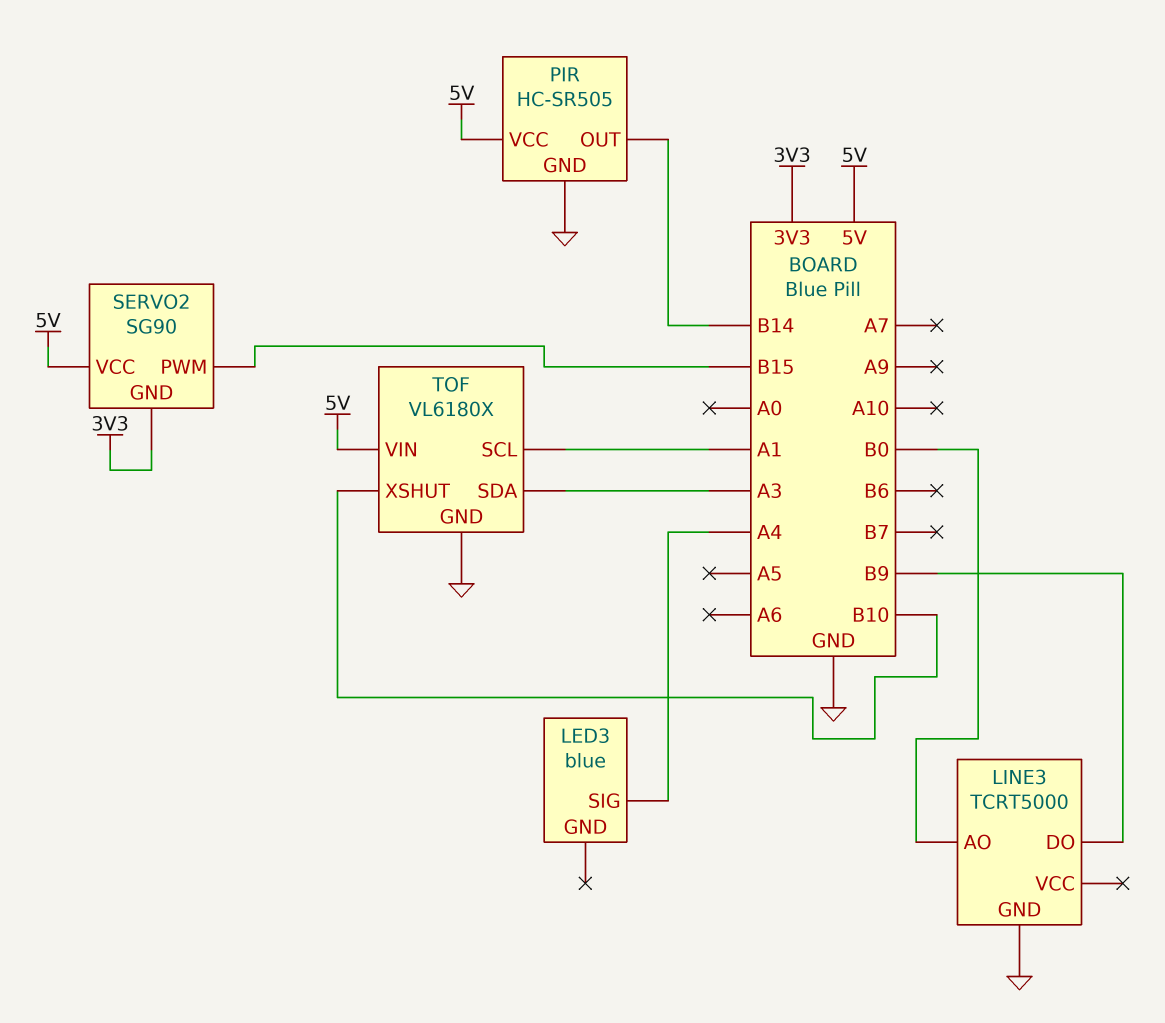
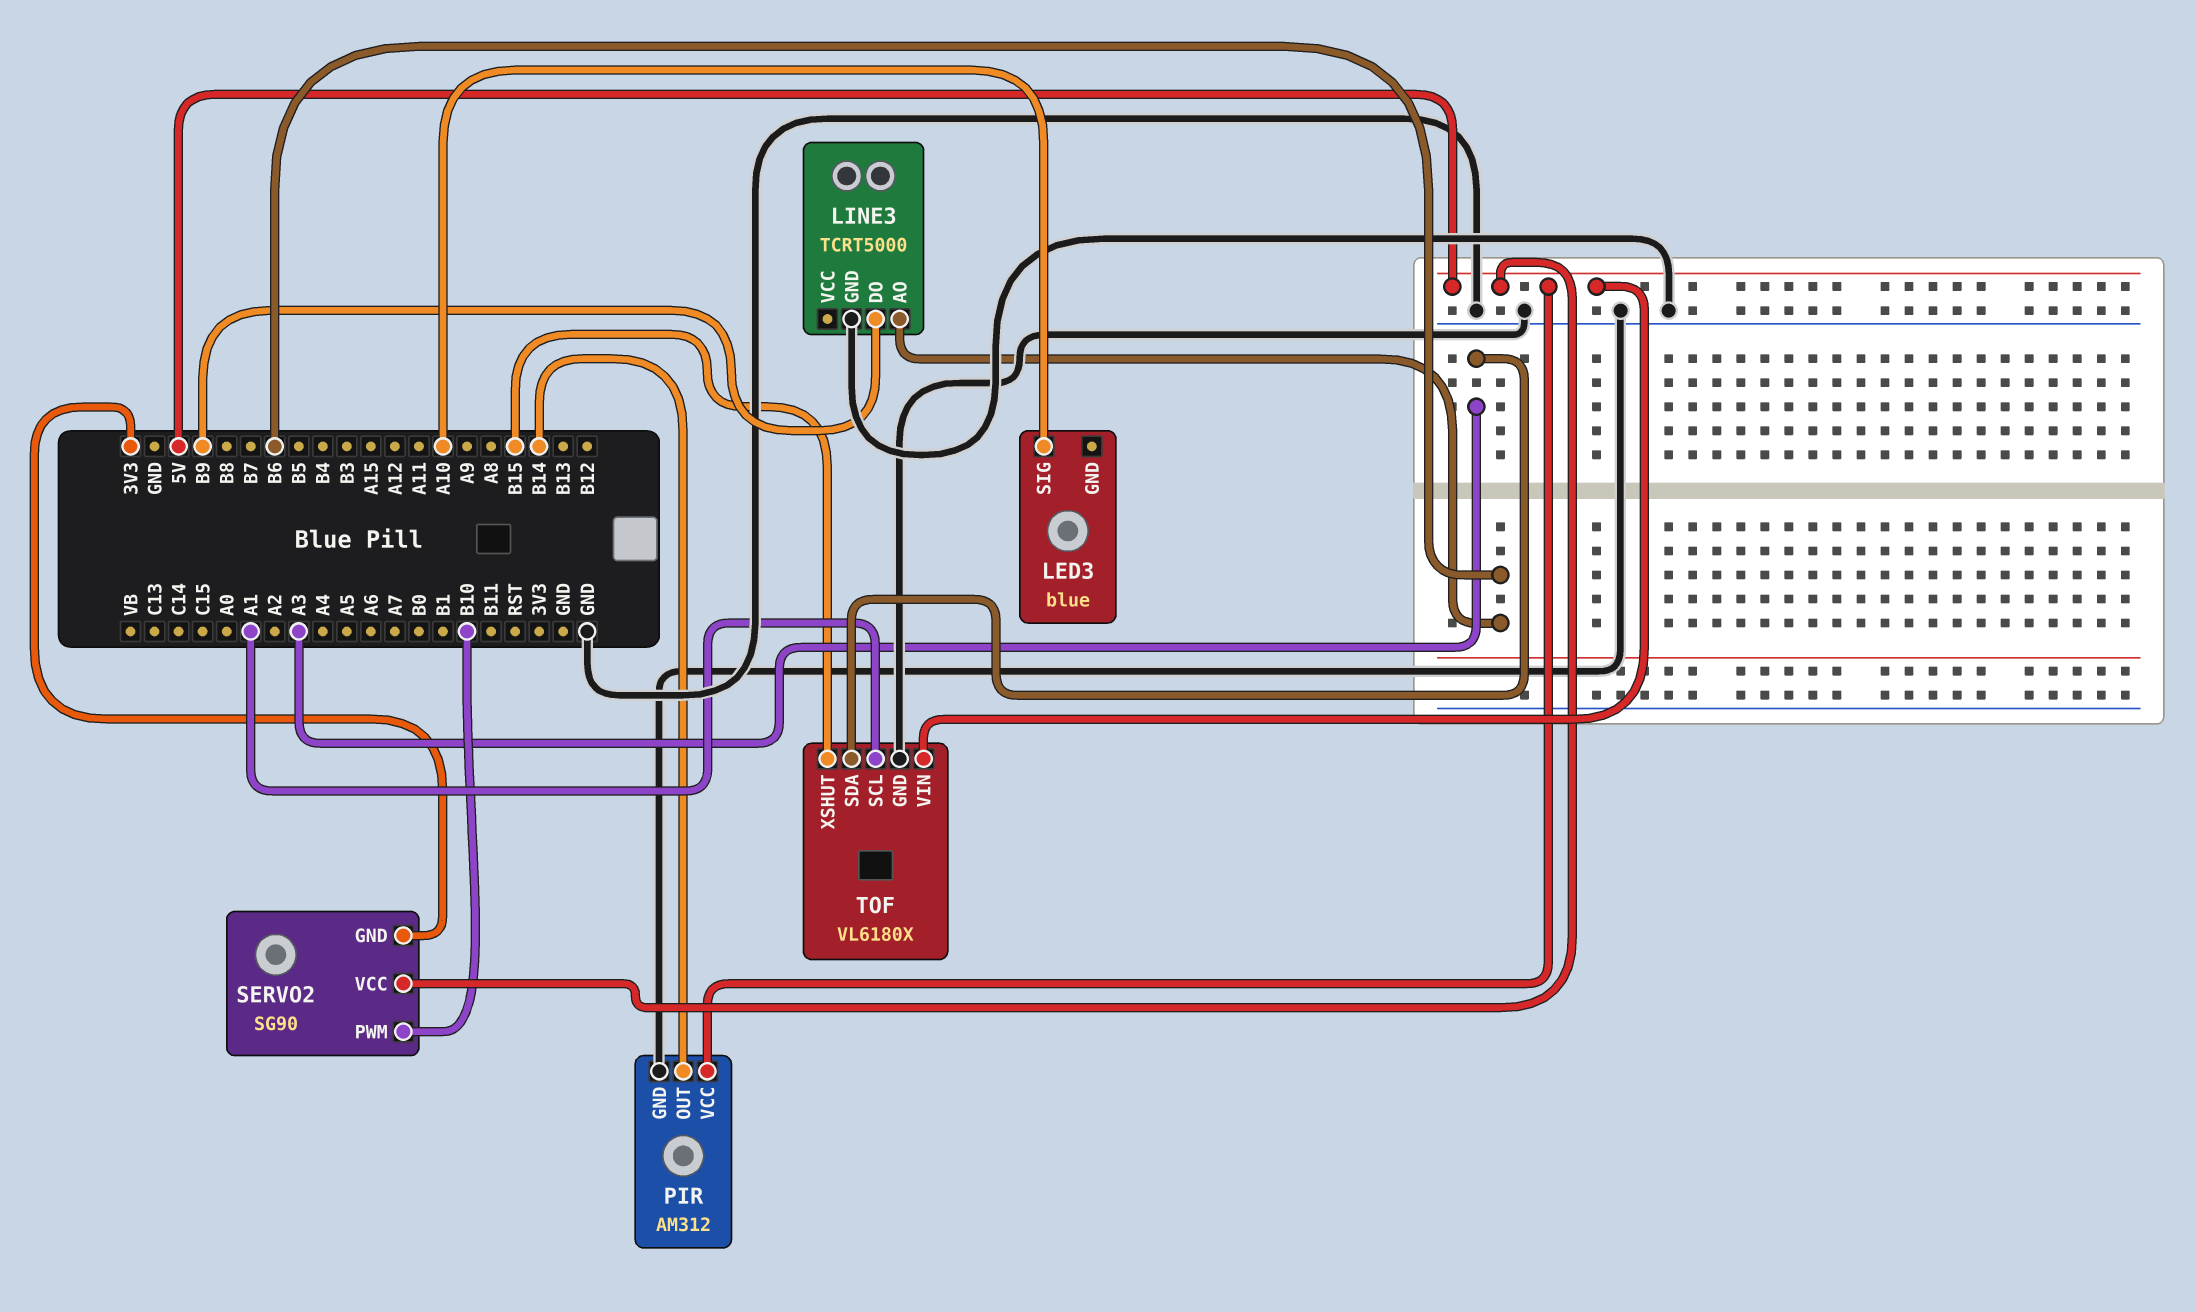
LED3 pin SIG: A4 -> A10
LINE3 pin AO: B0 -> B6
PIR: HC-SR505 -> AM312
SERVO2 pin PWM: B15 -> B10
TOF pin XSHUT: B10 -> B15

